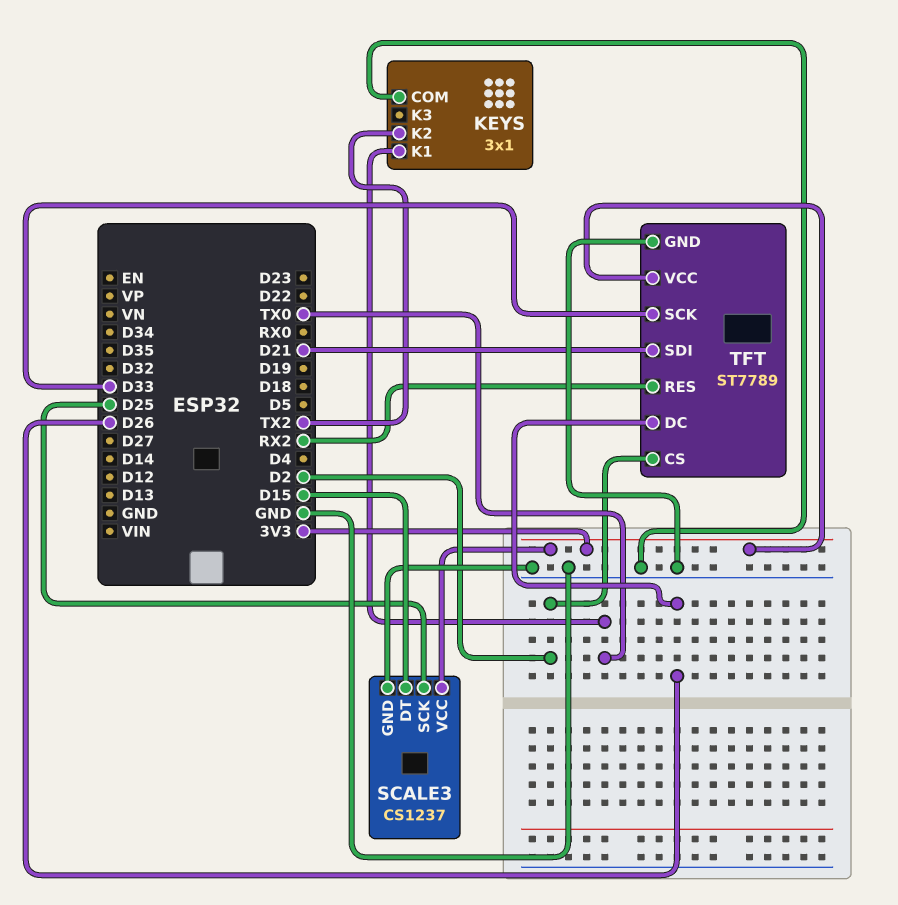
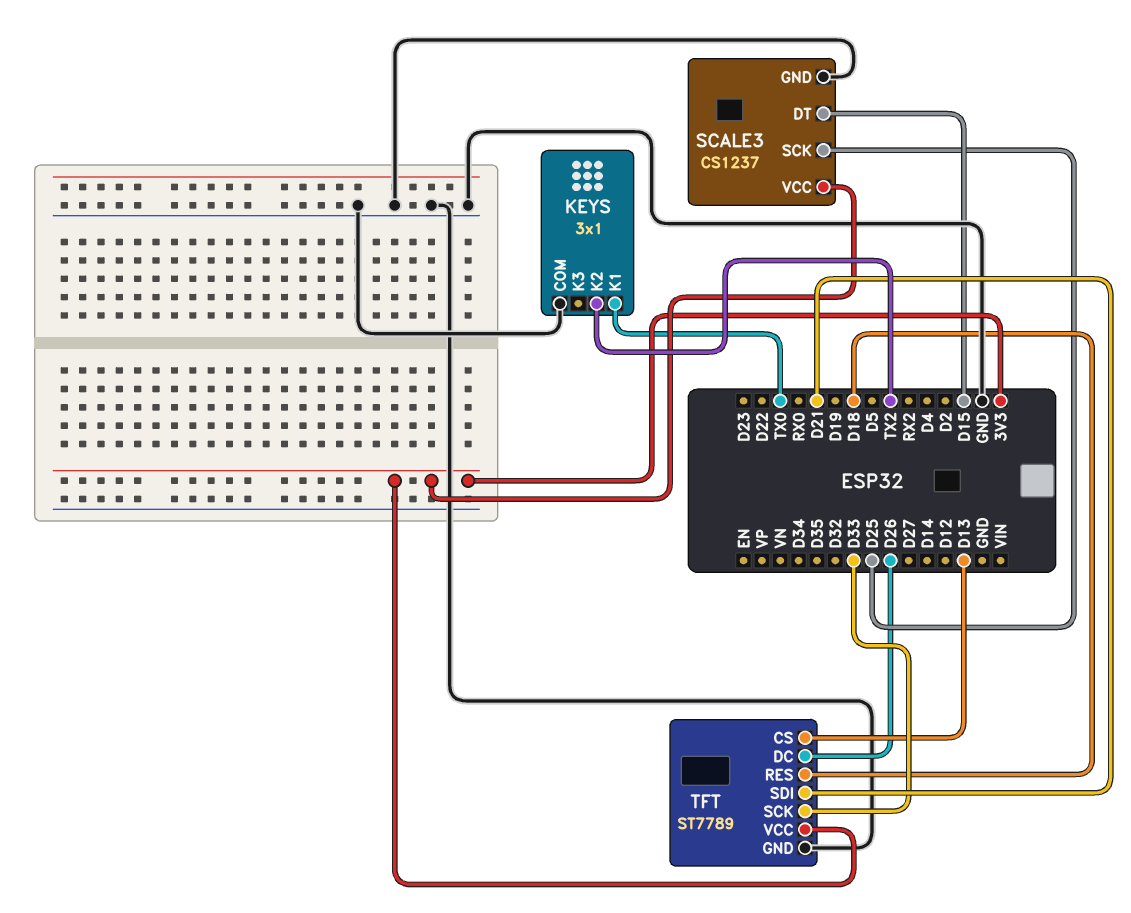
TFT pin CS: D2 -> D13
TFT pin RES: RX2 -> D18

